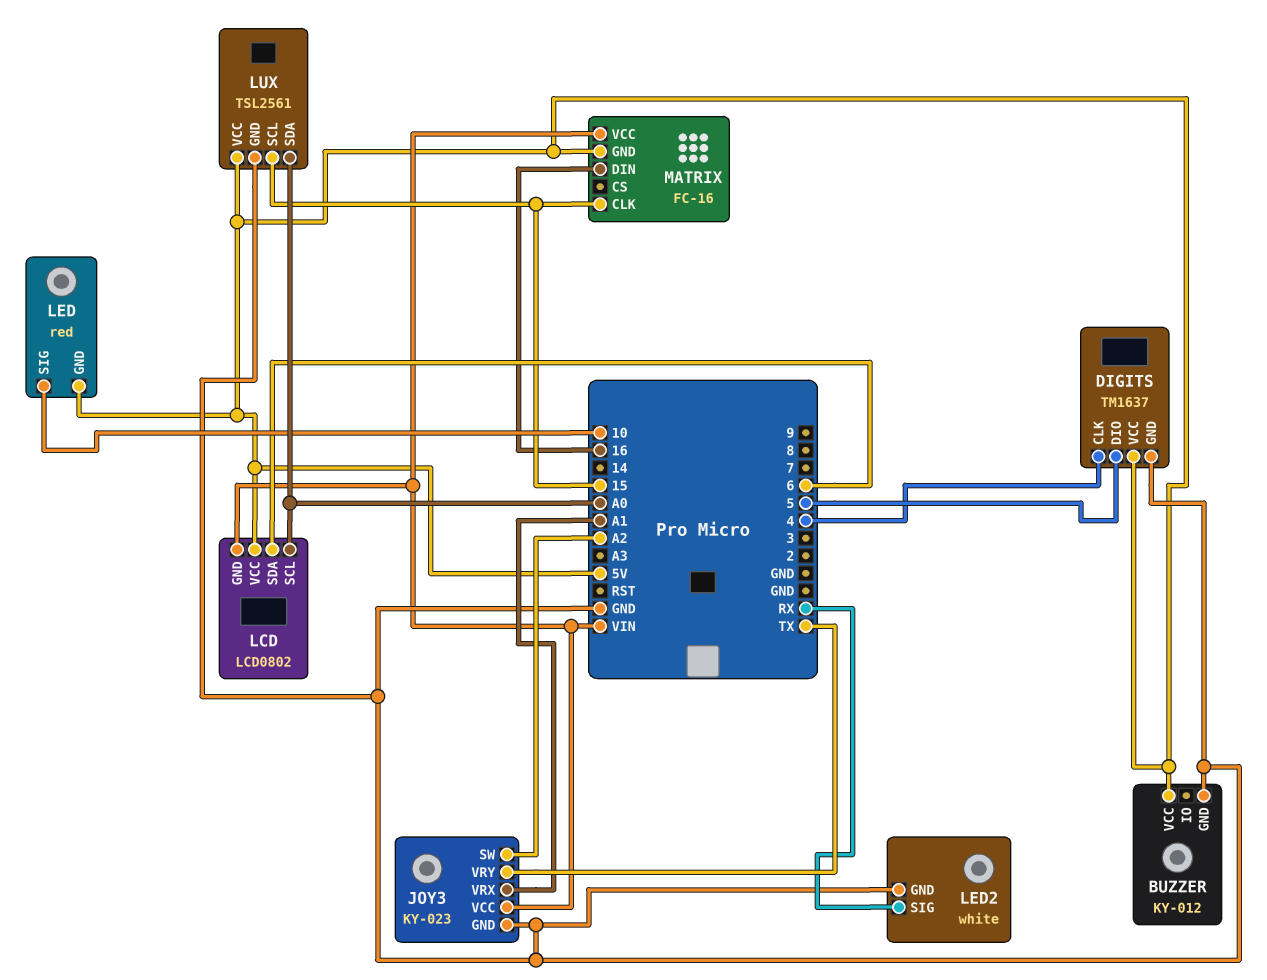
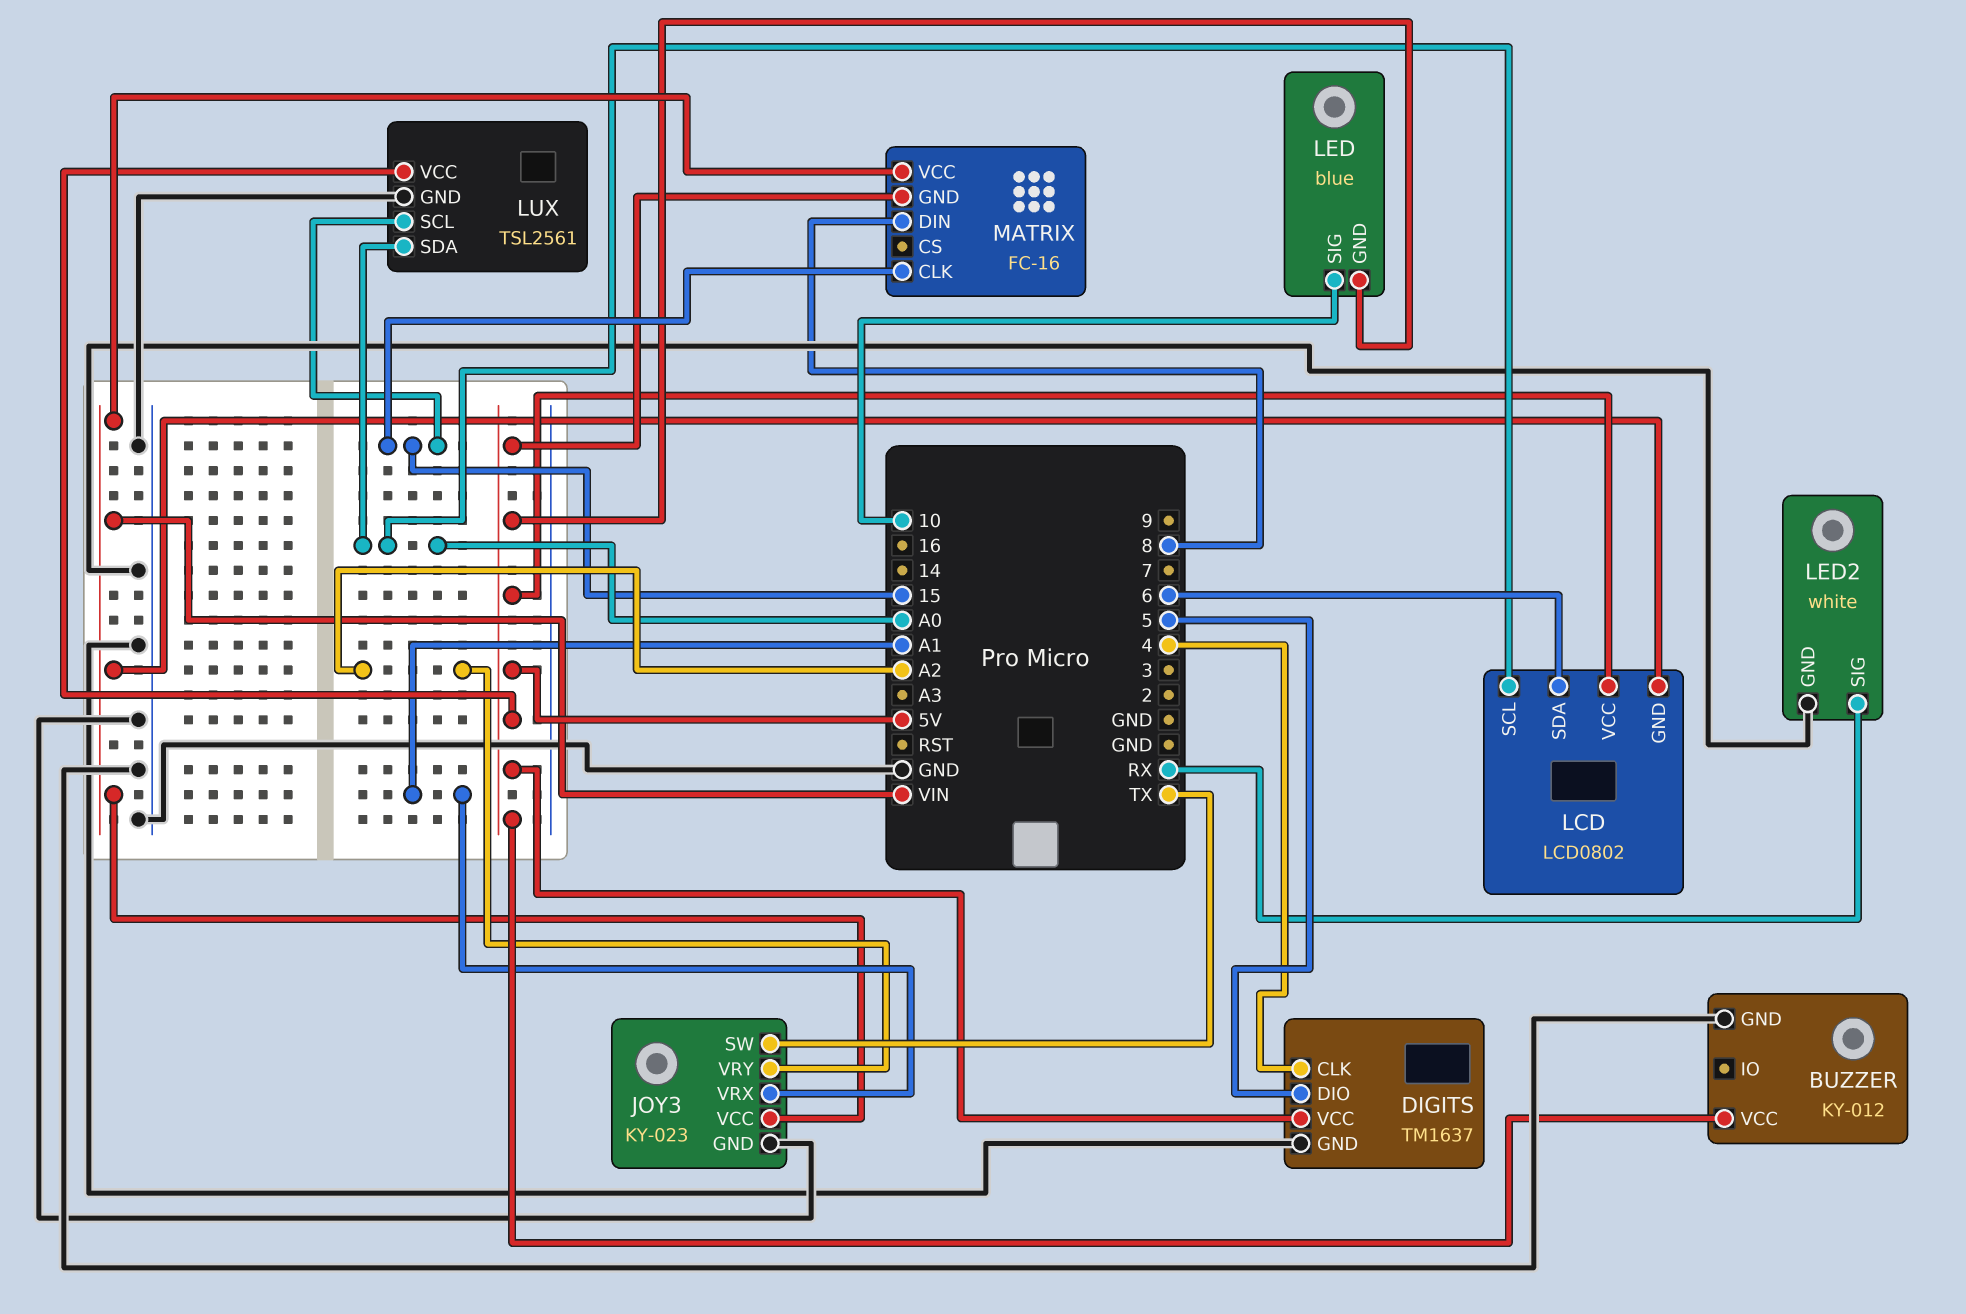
JOY3 pin SW: A2 -> TX
JOY3 pin VRY: TX -> A2
LED: red -> blue
MATRIX pin DIN: 16 -> 8

